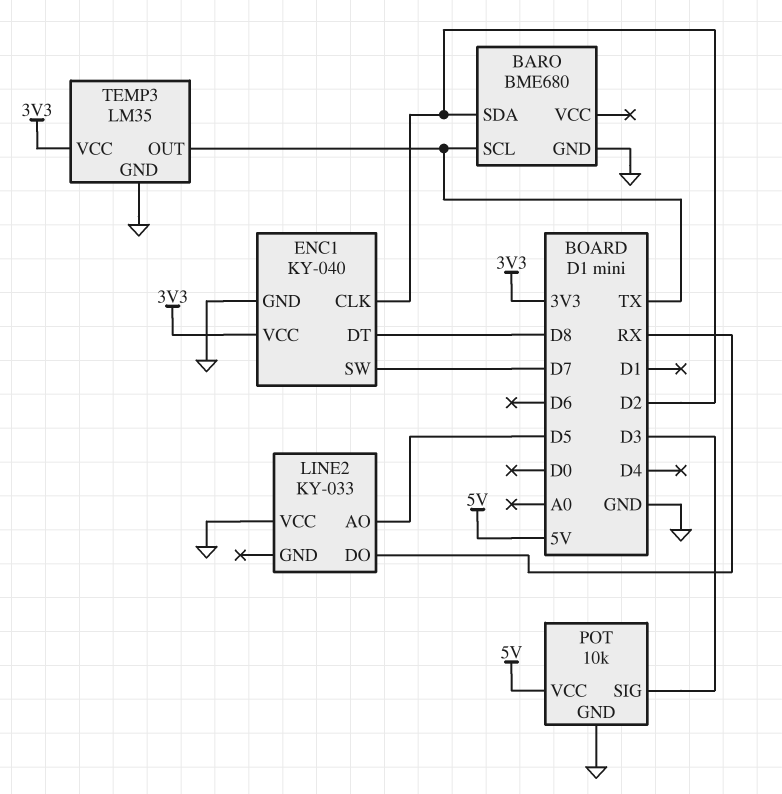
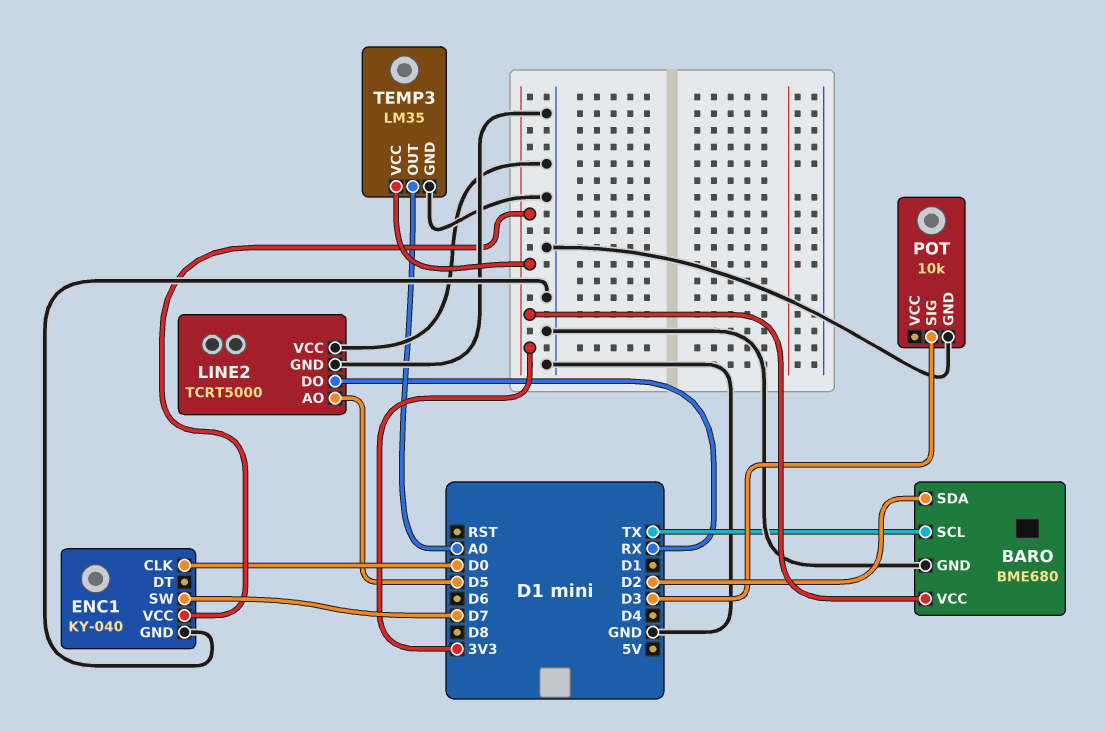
BARO pin VCC: none -> 3V3
ENC1 pin CLK: D2 -> D0
ENC1 pin DT: D8 -> none
LINE2: KY-033 -> TCRT5000
LINE2 pin GND: none -> GND
POT pin VCC: 5V -> none
TEMP3 pin OUT: TX -> A0

